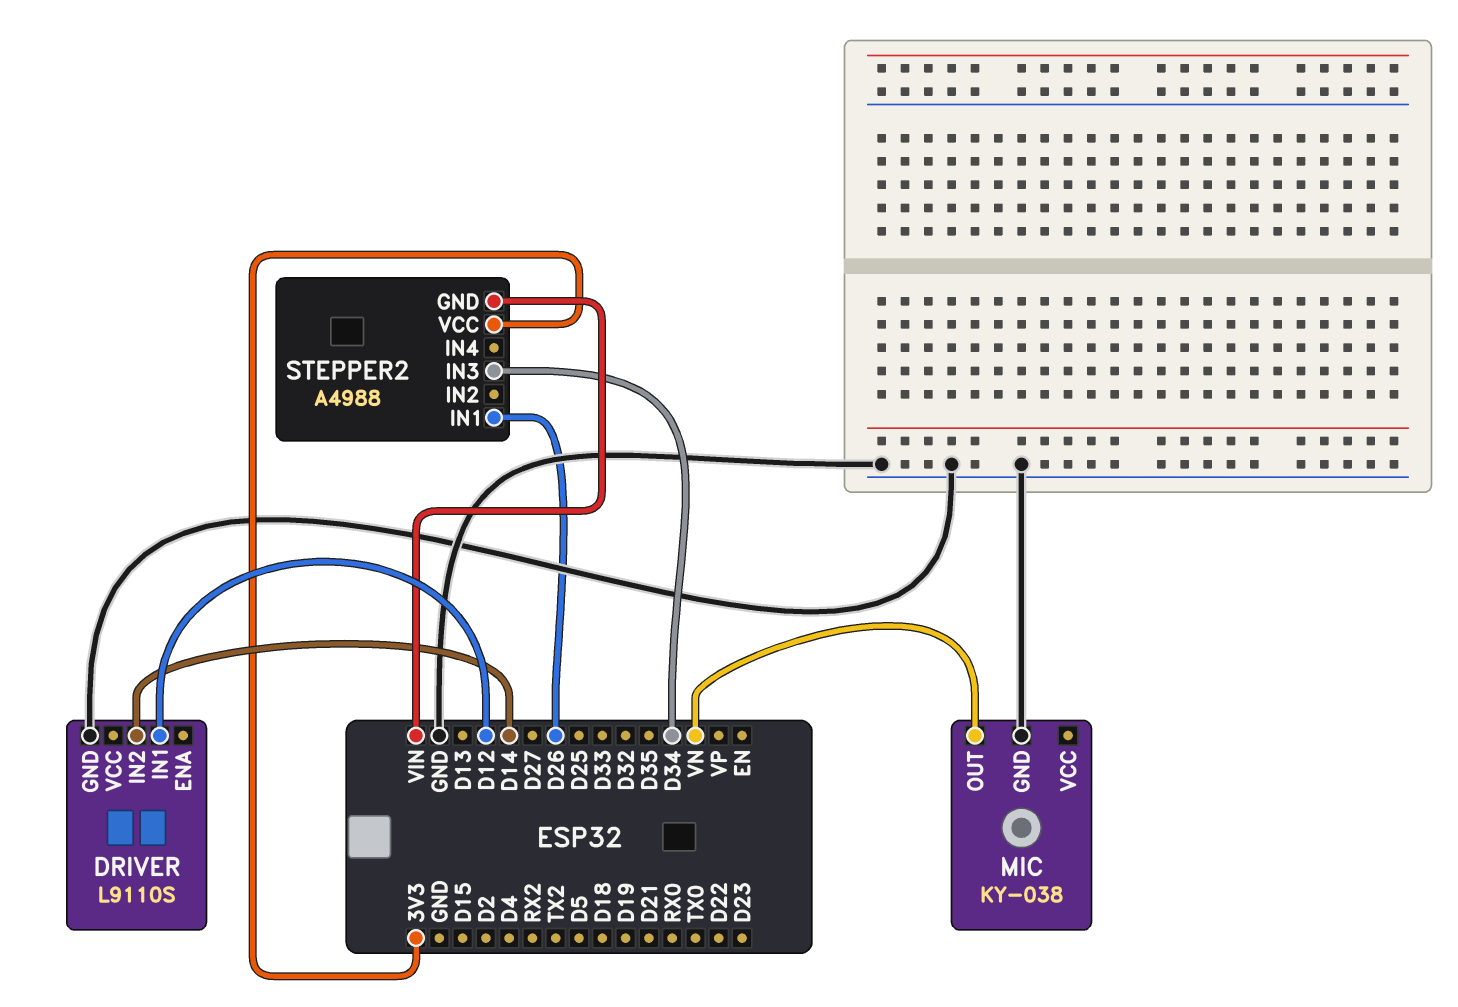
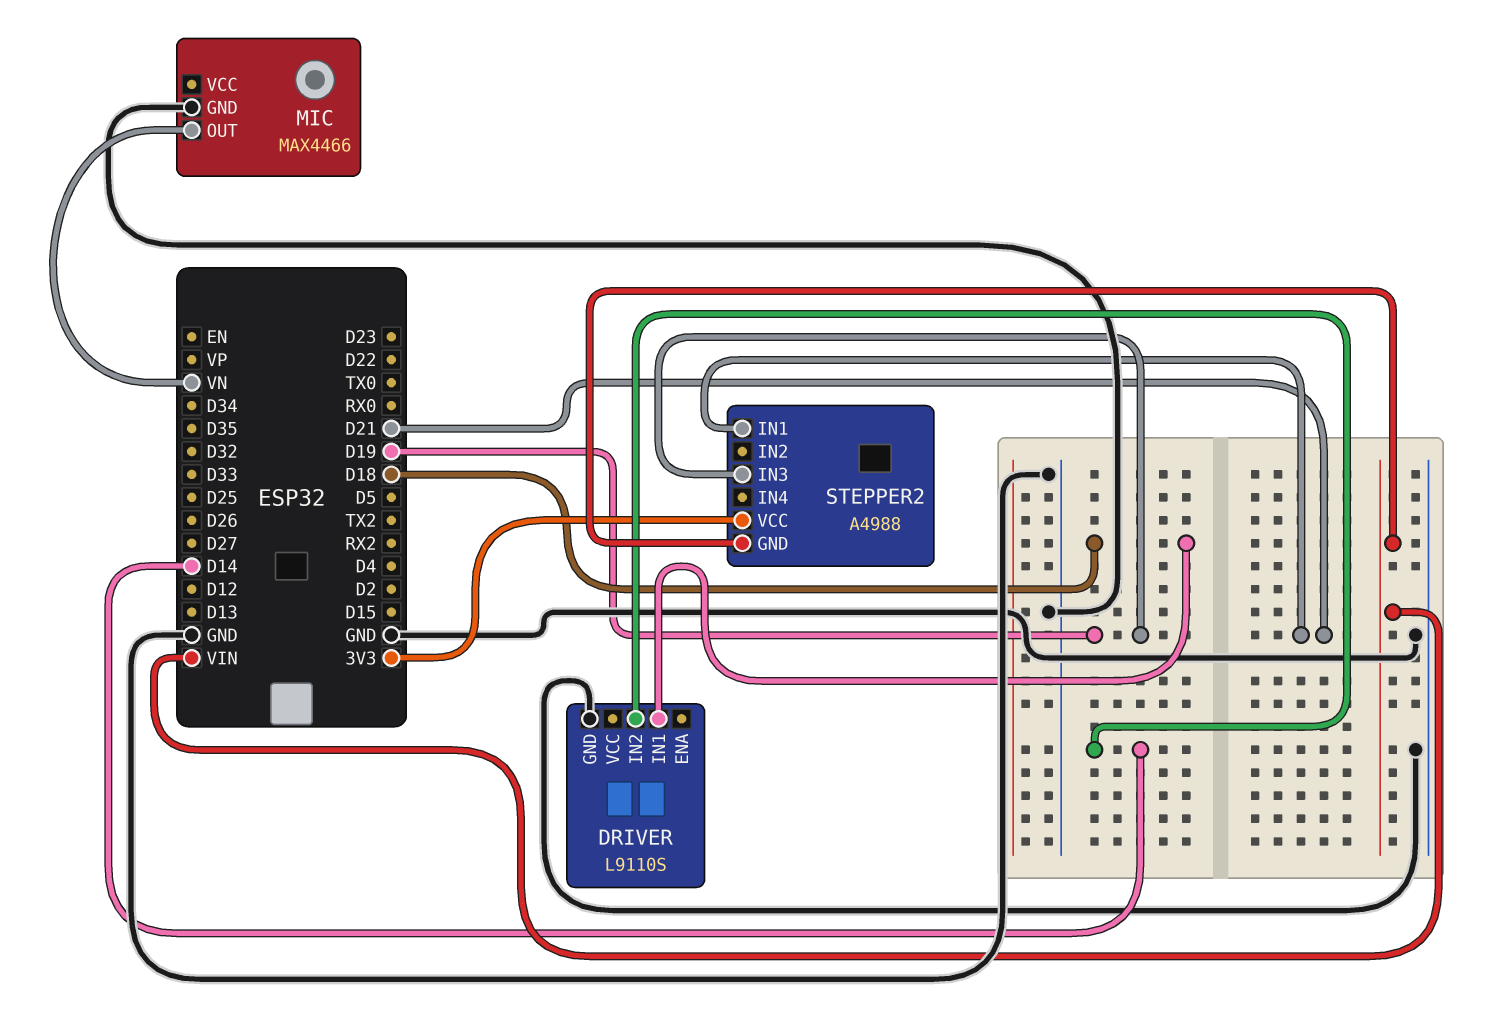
DRIVER pin IN1: D12 -> D18
MIC: KY-038 -> MAX4466
STEPPER2 pin IN1: D26 -> D21
STEPPER2 pin IN3: D34 -> D19

